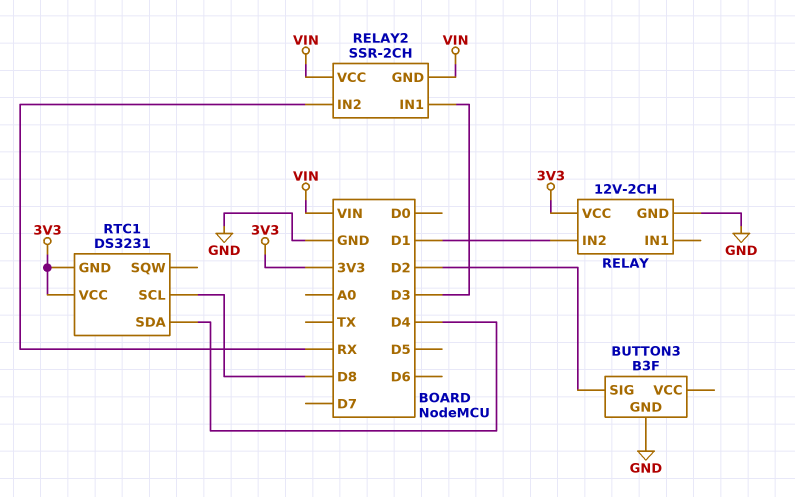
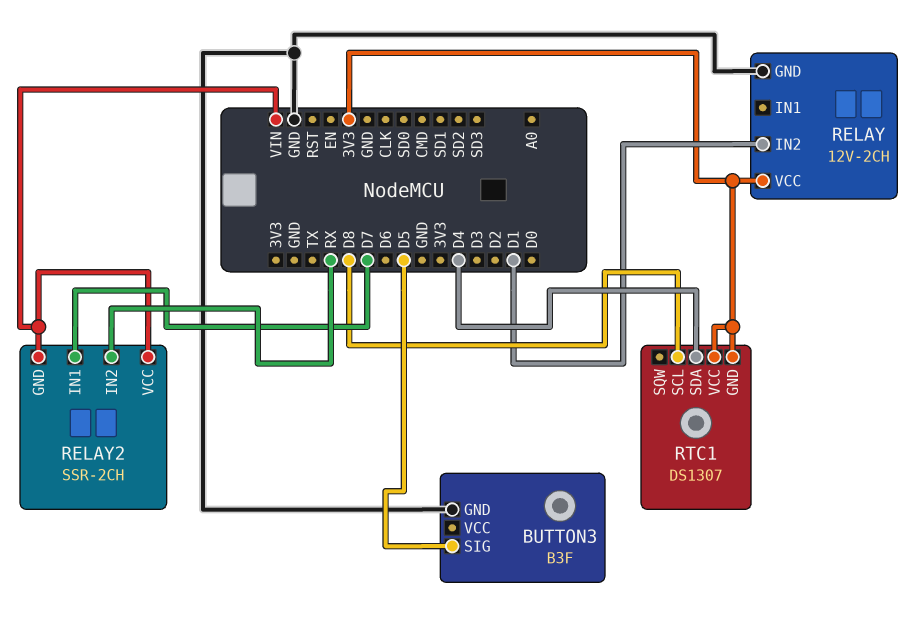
BUTTON3 pin SIG: D2 -> D5
RELAY2 pin IN1: D3 -> D7
RTC1: DS3231 -> DS1307

